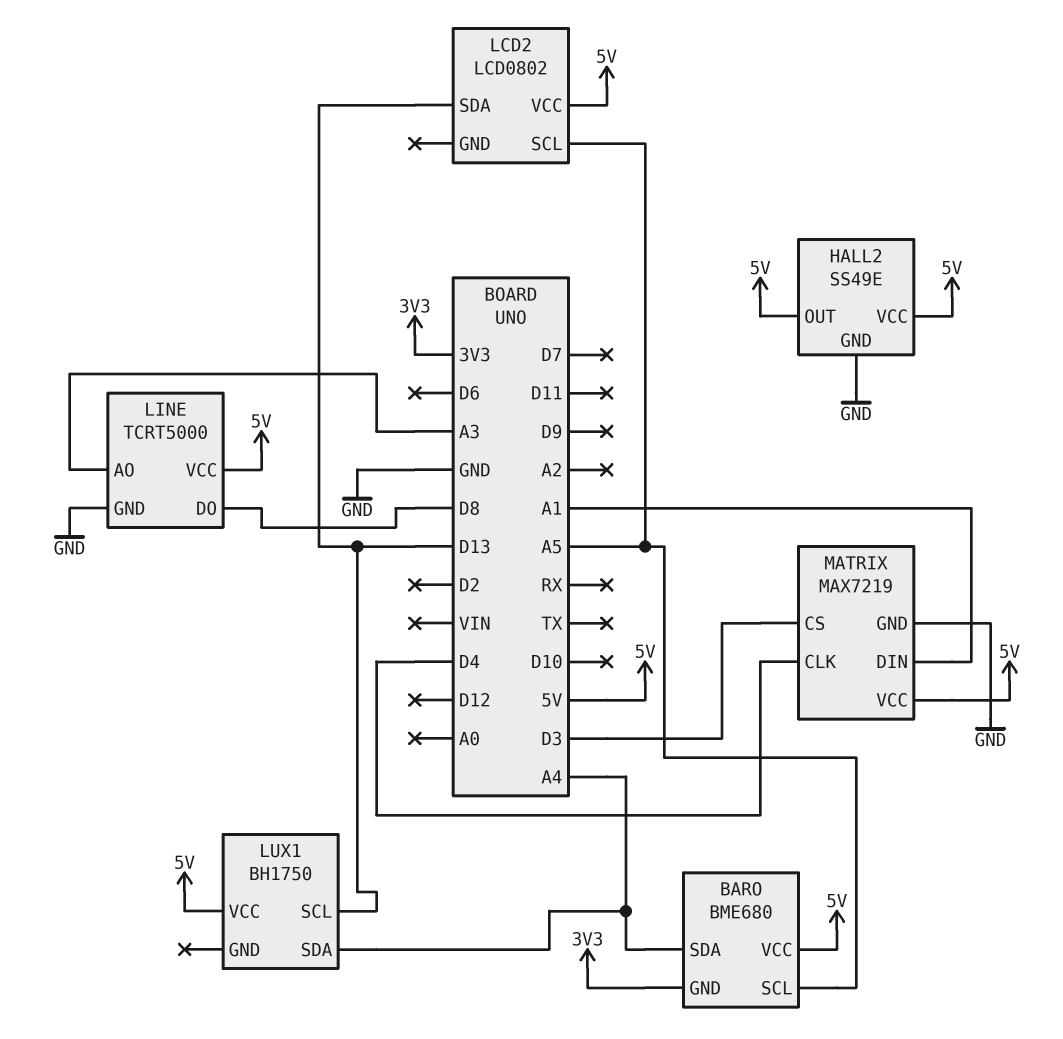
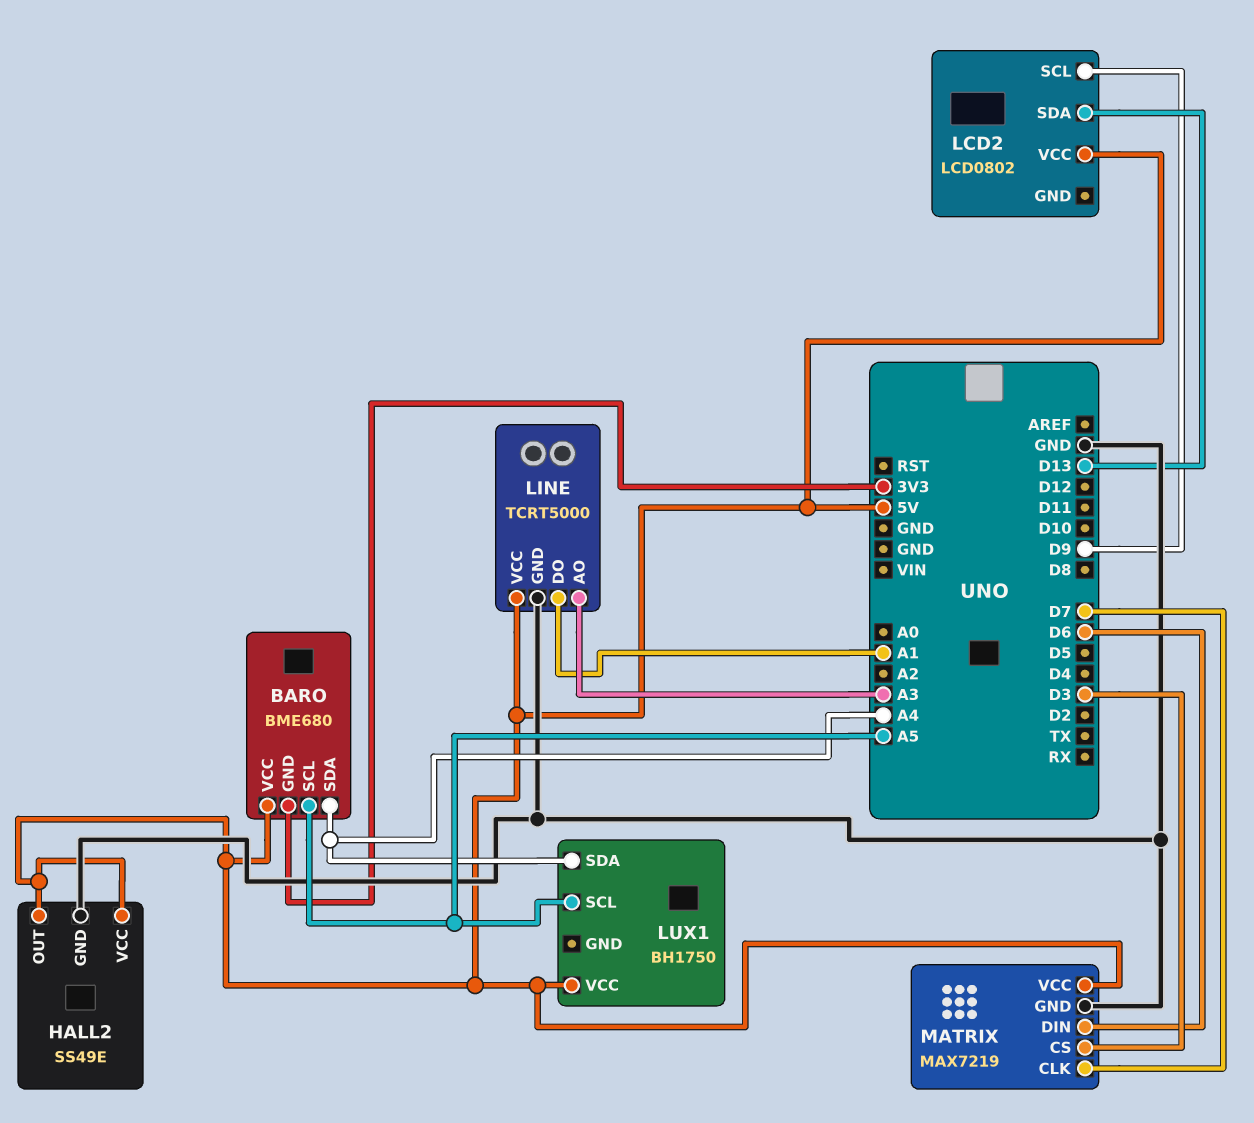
LCD2 pin SCL: A5 -> D9
LINE pin DO: D8 -> A1
LUX1 pin SCL: D13 -> A5
MATRIX pin CLK: D4 -> D7
MATRIX pin DIN: A1 -> D6

